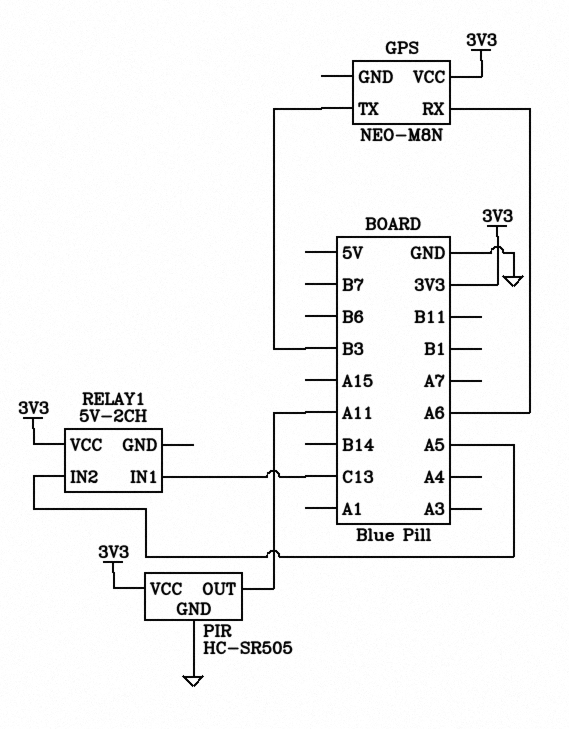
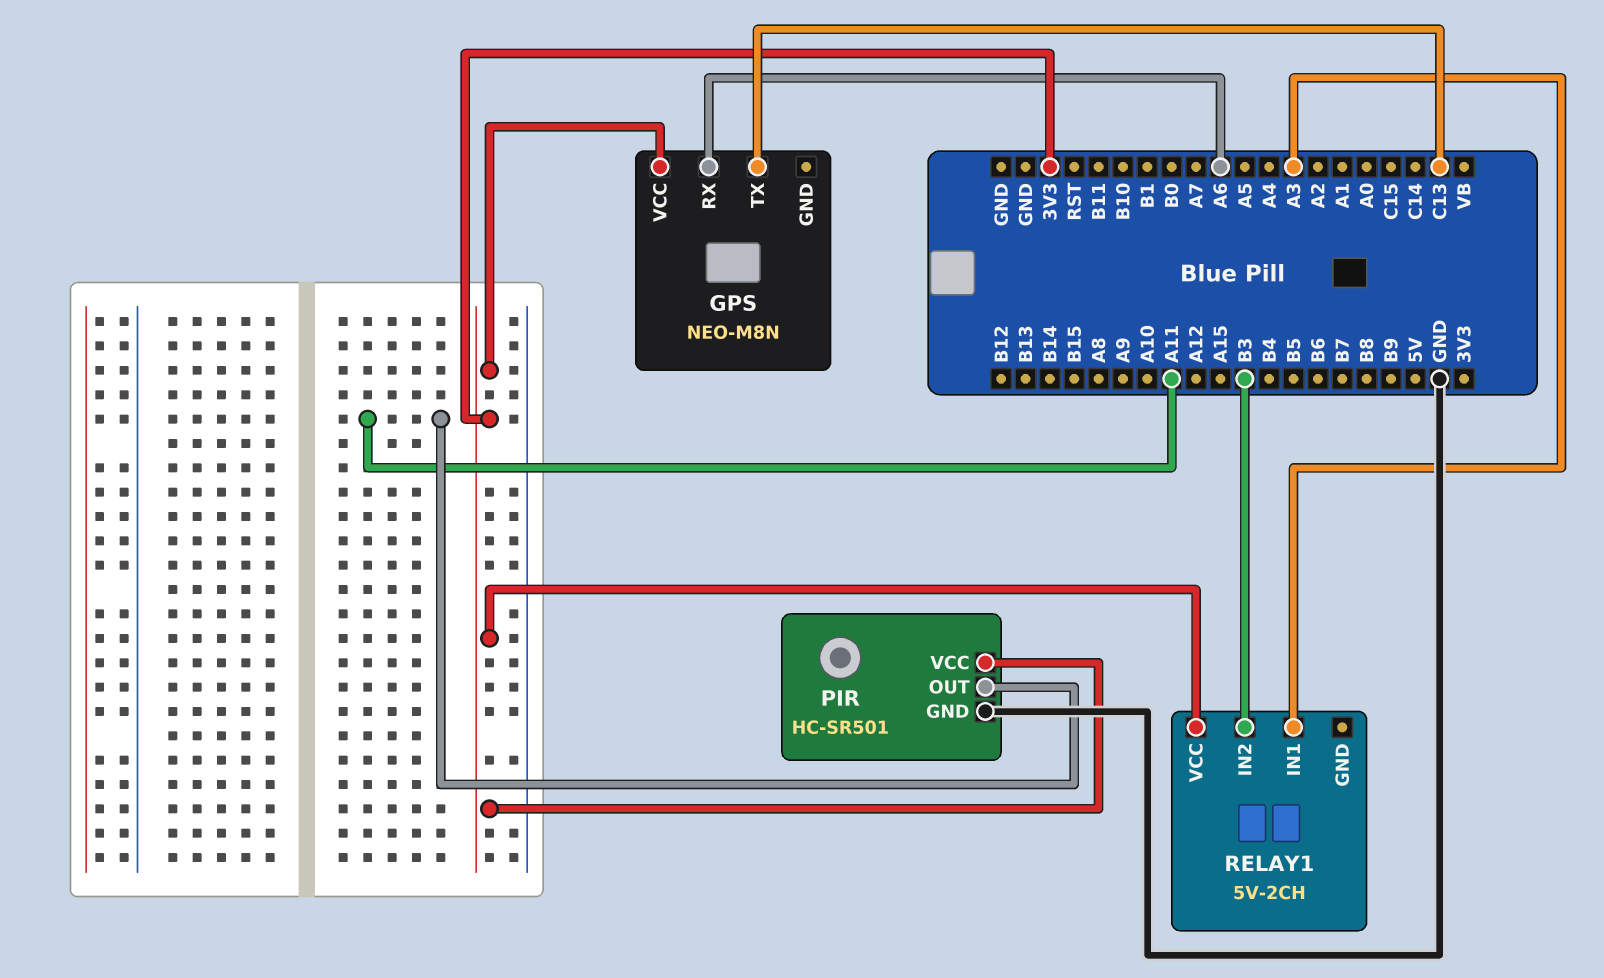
GPS pin TX: B3 -> C13
PIR: HC-SR505 -> HC-SR501
RELAY1 pin IN1: C13 -> A3
RELAY1 pin IN2: A5 -> B3

